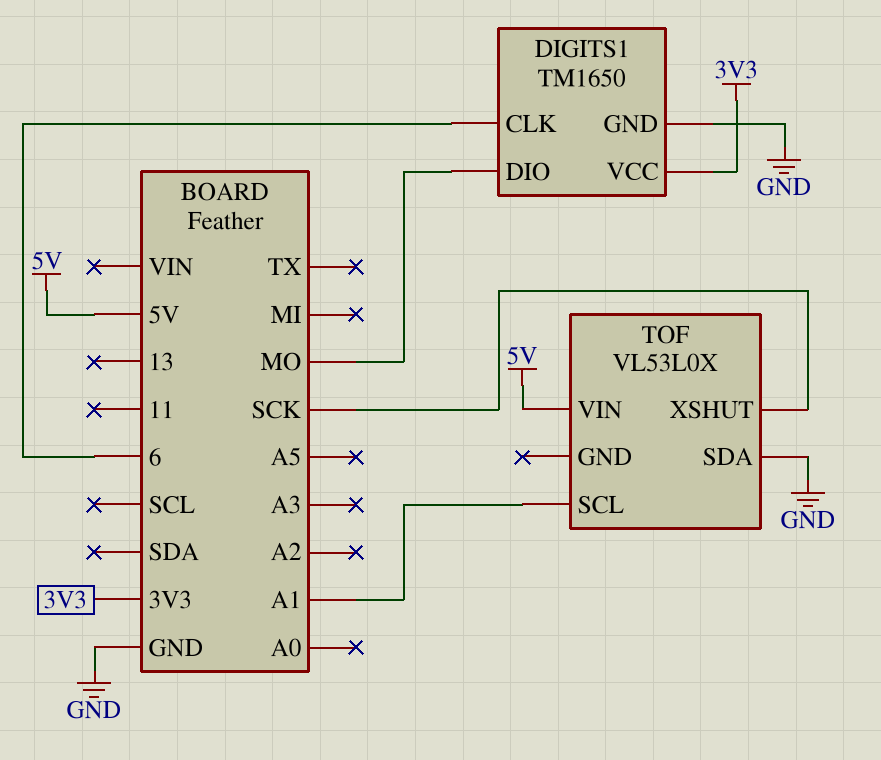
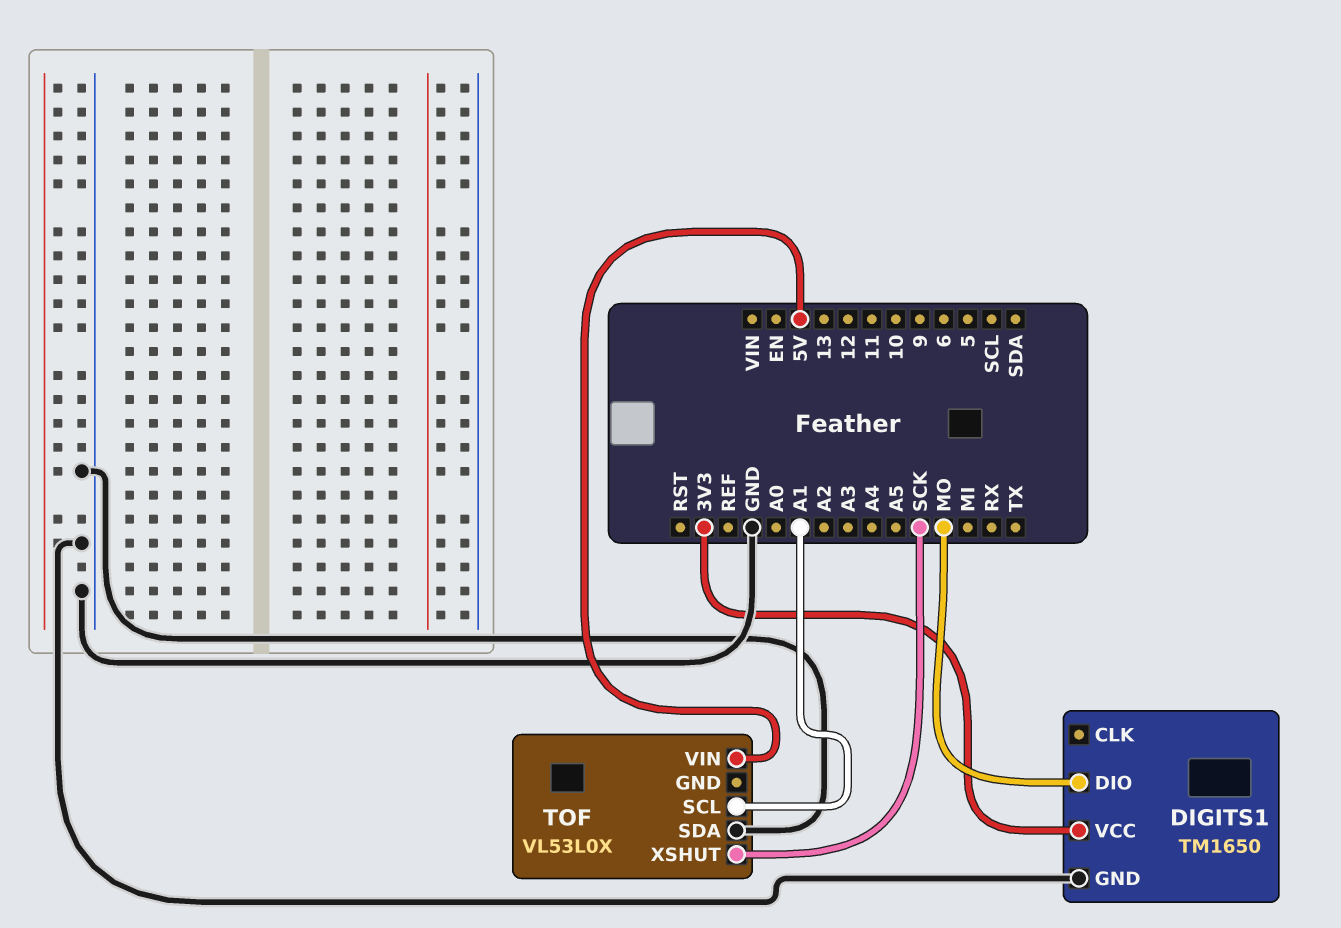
DIGITS1 pin CLK: 6 -> none

